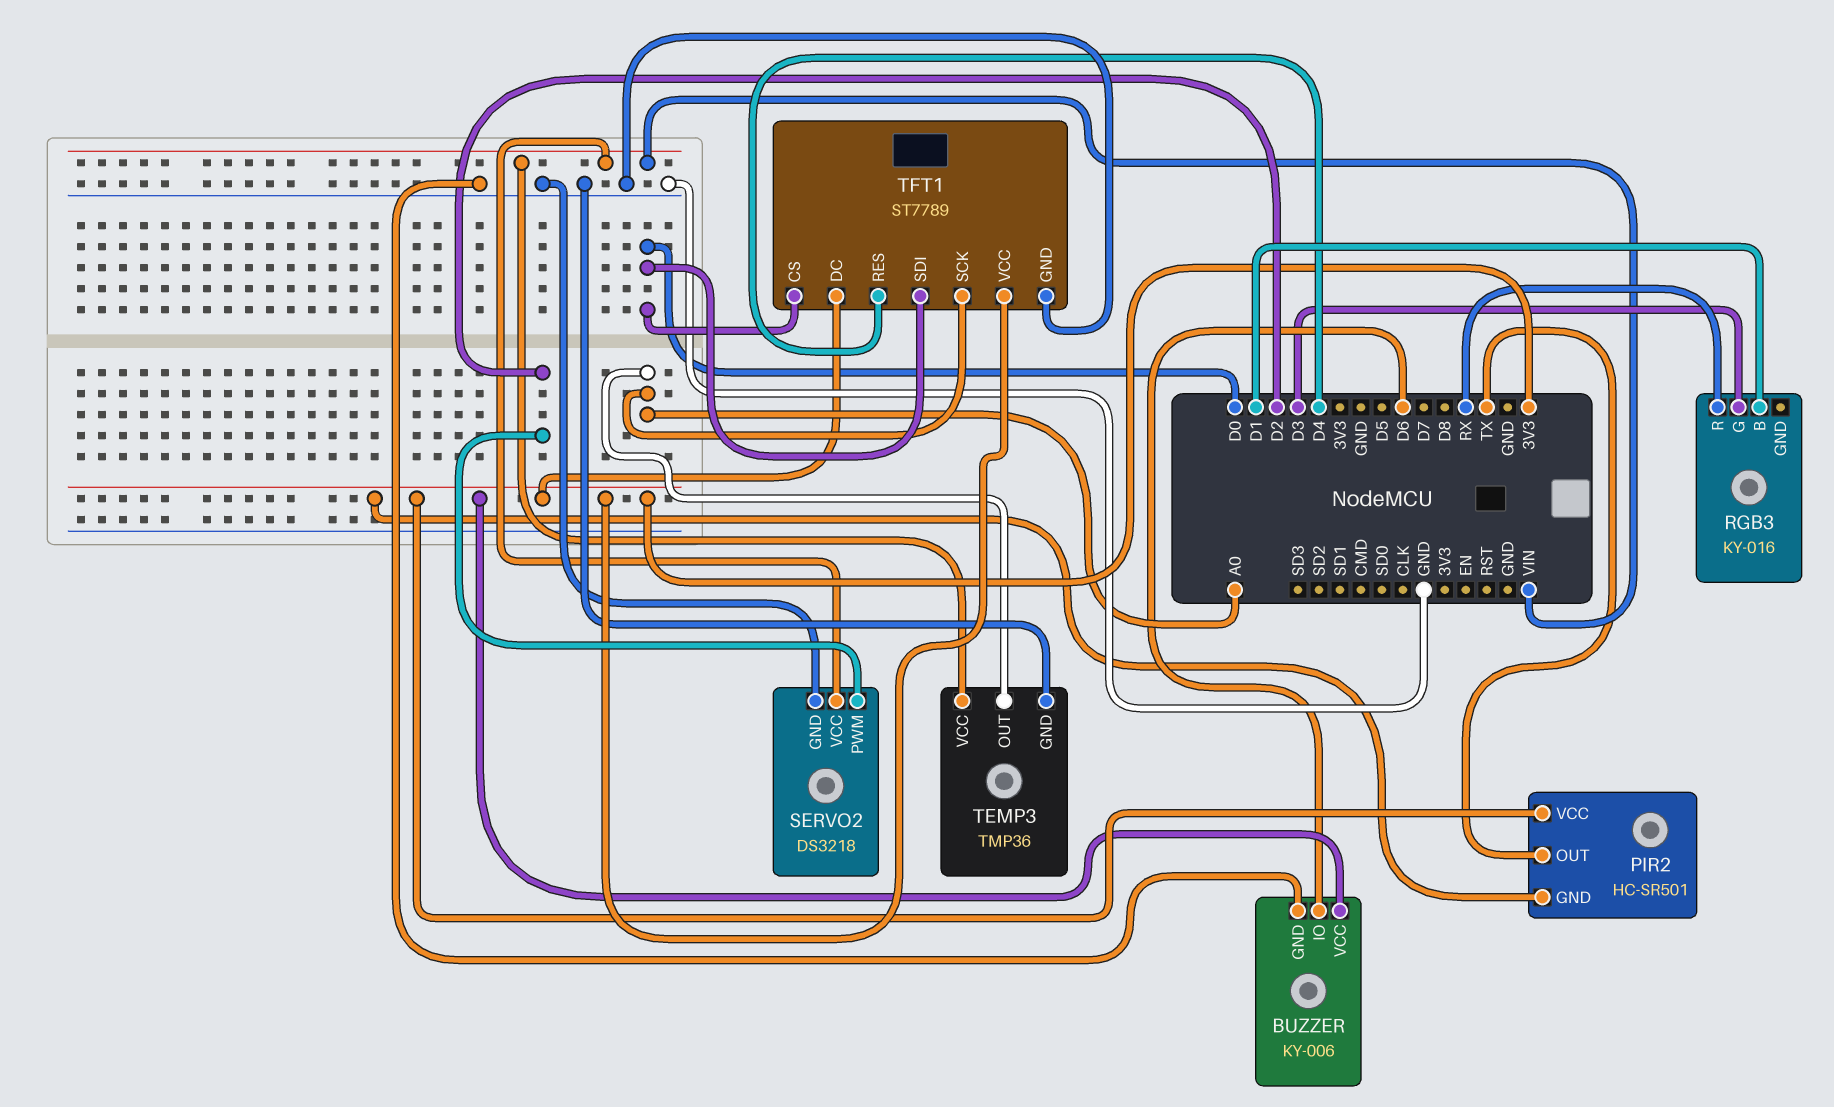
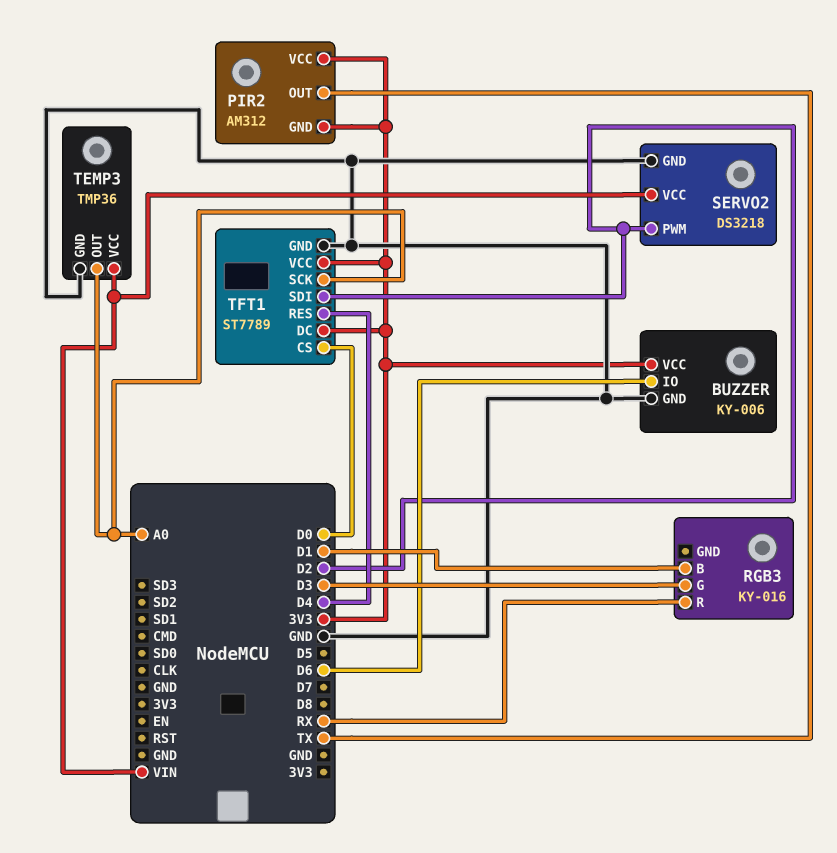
PIR2: HC-SR501 -> AM312
TFT1 pin SDI: D0 -> D2

